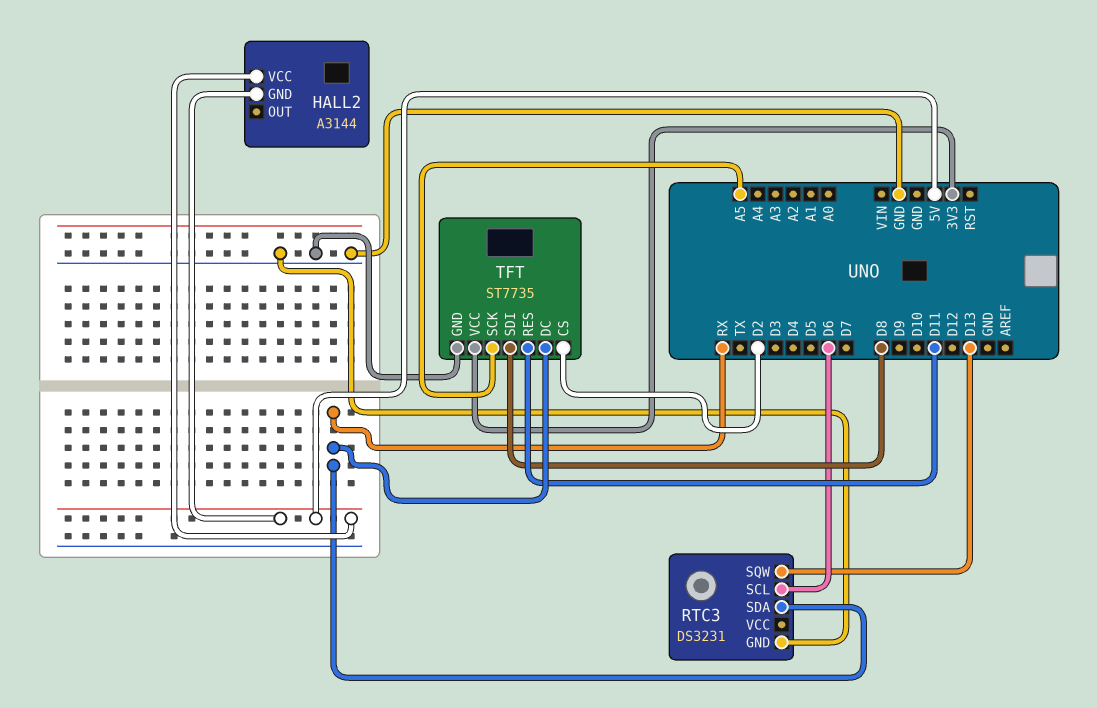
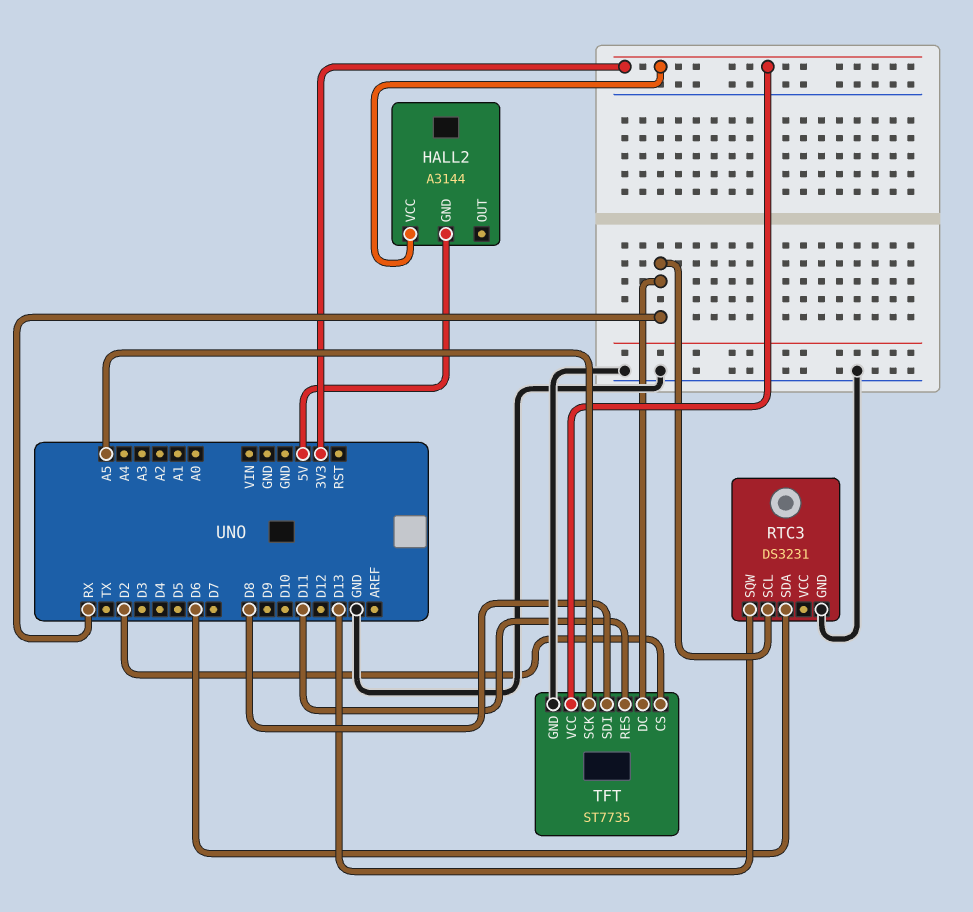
HALL2 pin VCC: 5V -> 3V3
RTC3 pin SCL: D6 -> RX
RTC3 pin SDA: RX -> D6

